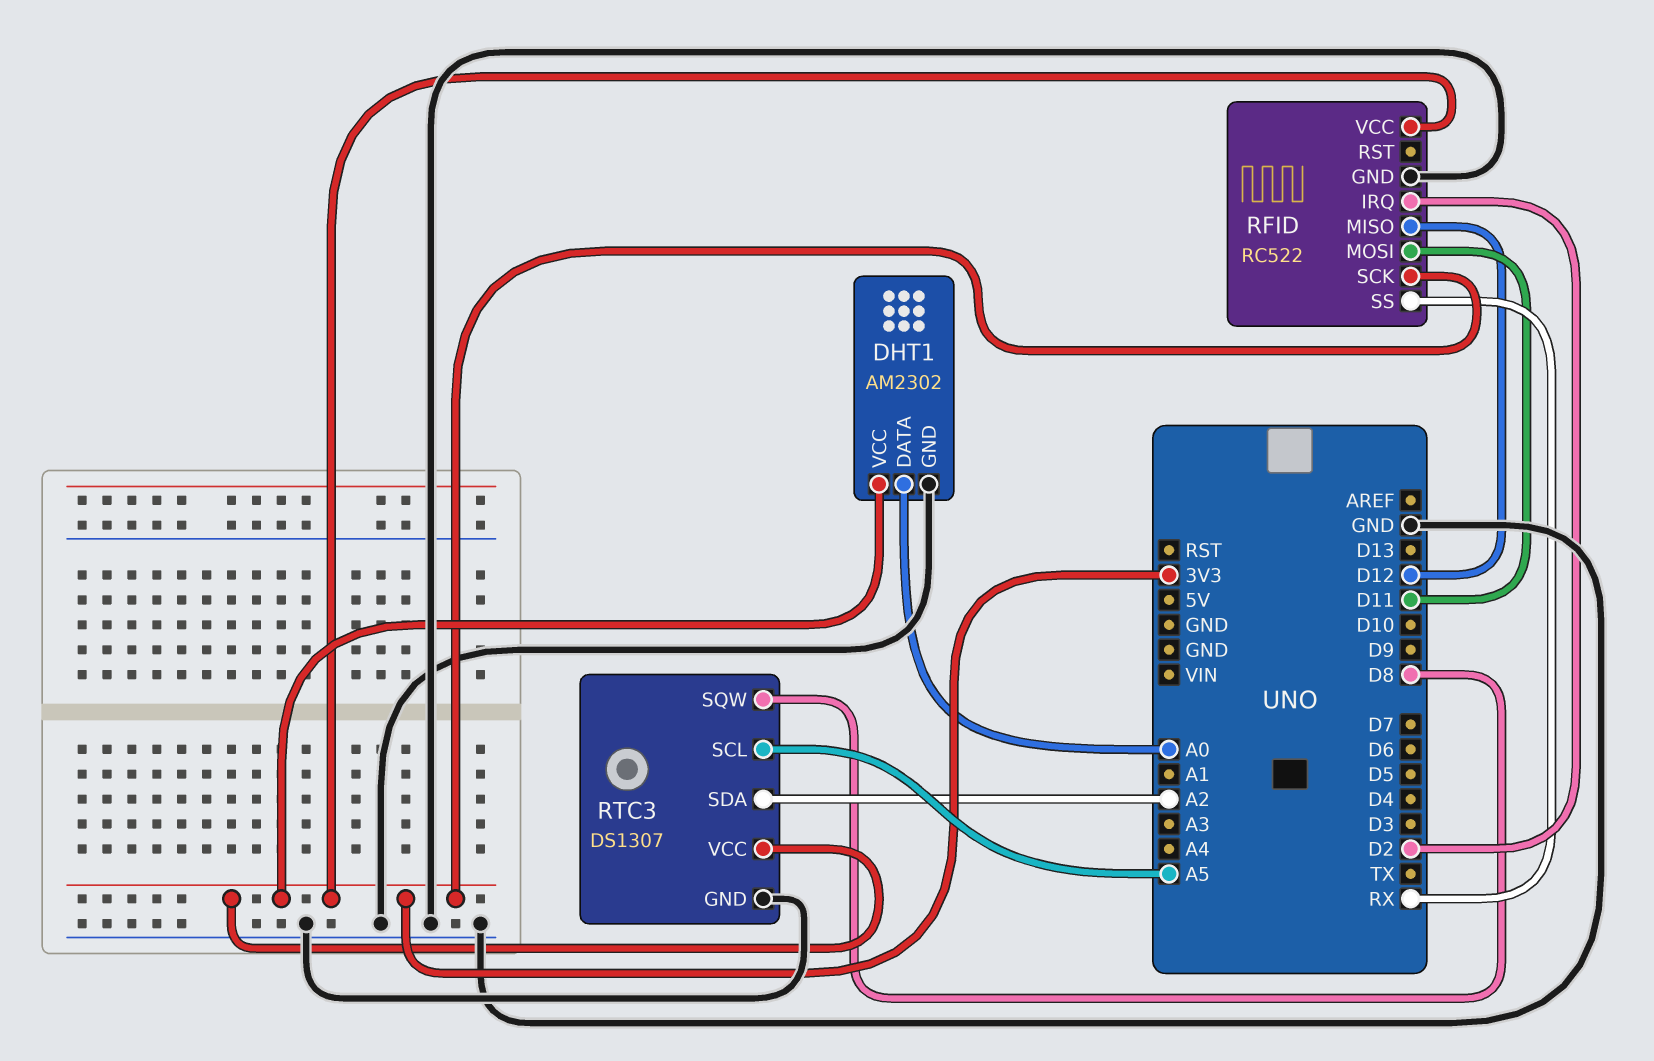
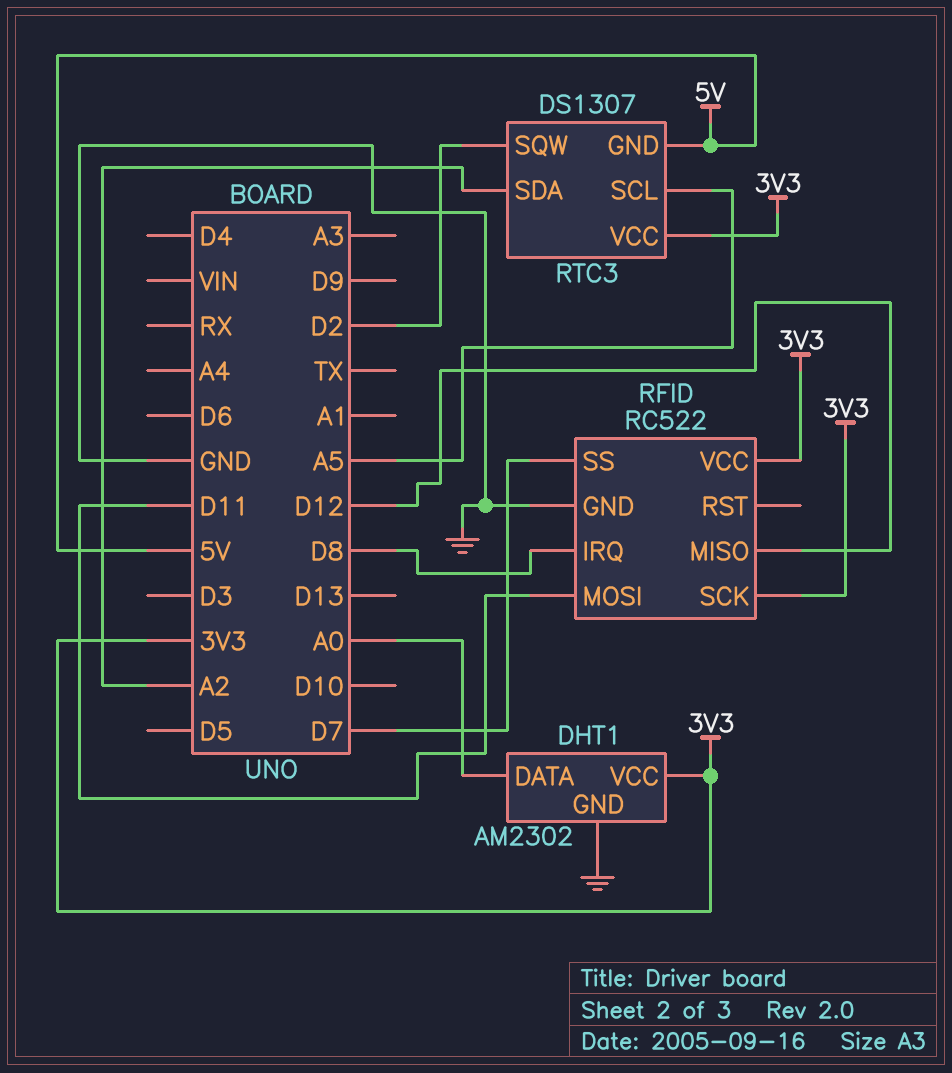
RFID pin IRQ: D2 -> D8
RFID pin SS: RX -> D7
RTC3 pin GND: GND -> 5V
RTC3 pin SQW: D8 -> D2

